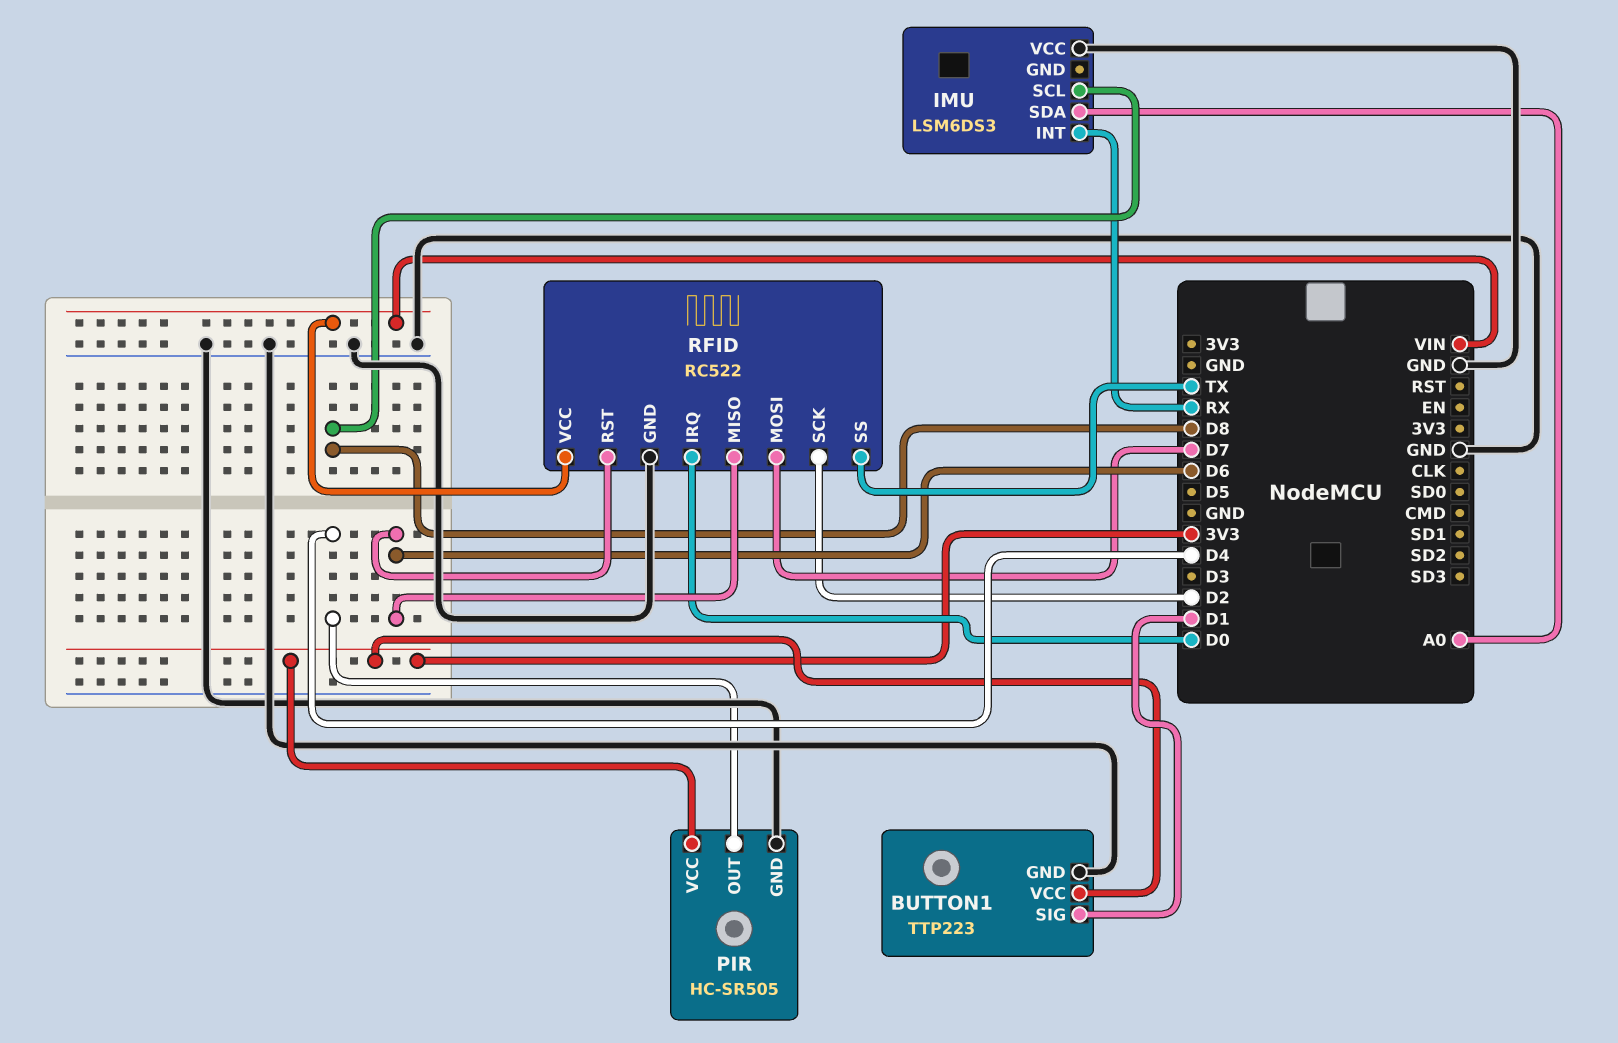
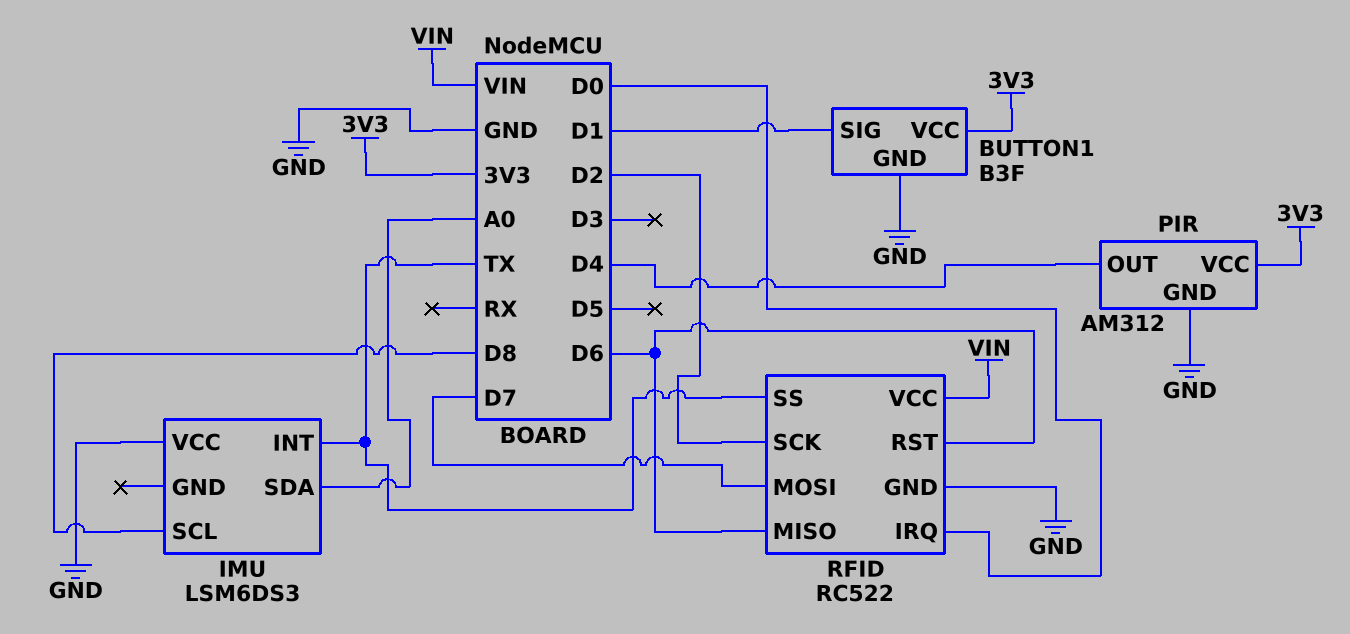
BUTTON1: TTP223 -> B3F
IMU pin INT: RX -> TX
PIR: HC-SR505 -> AM312

